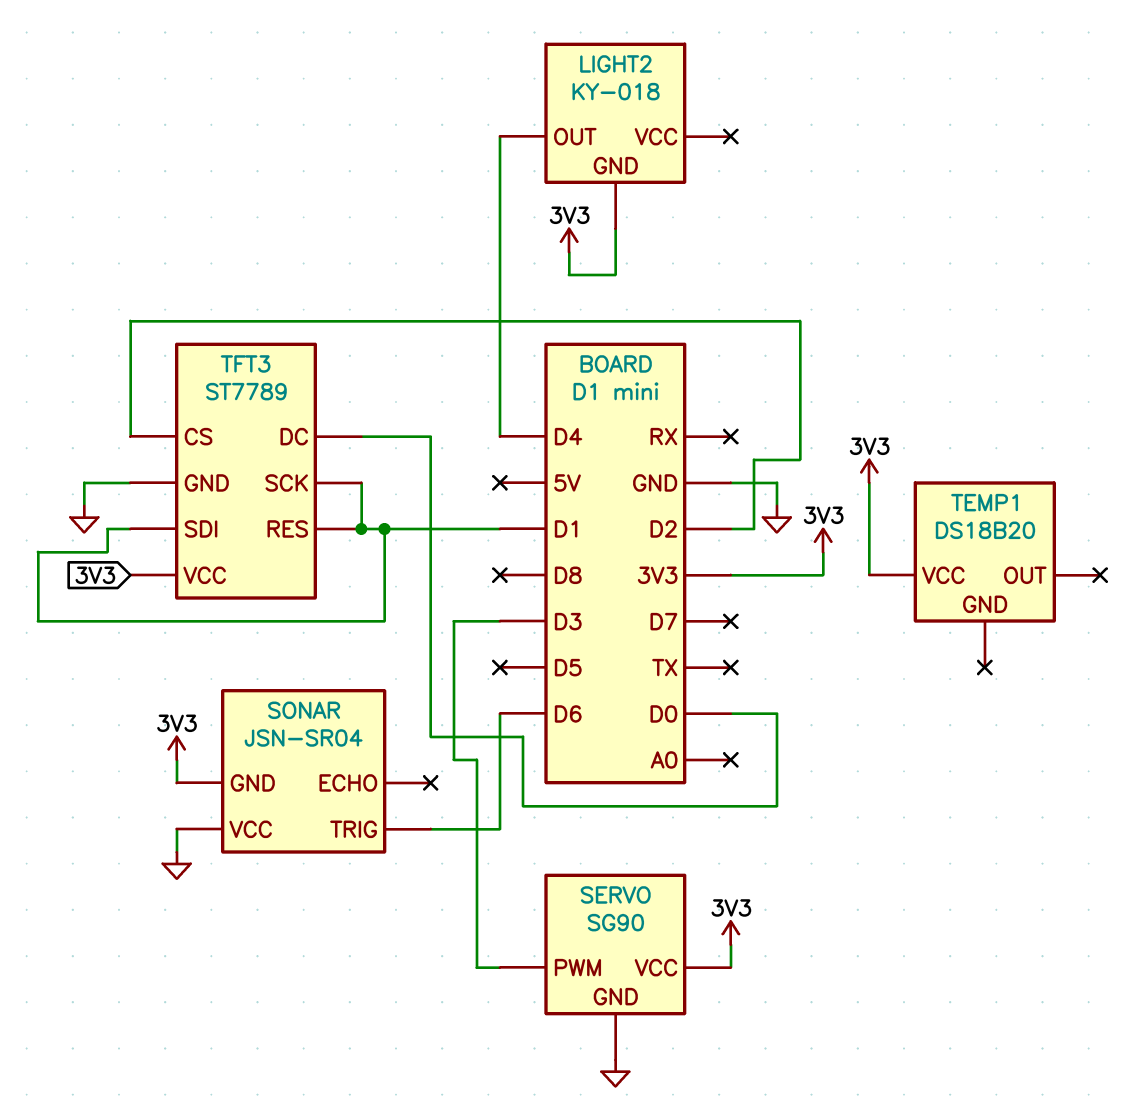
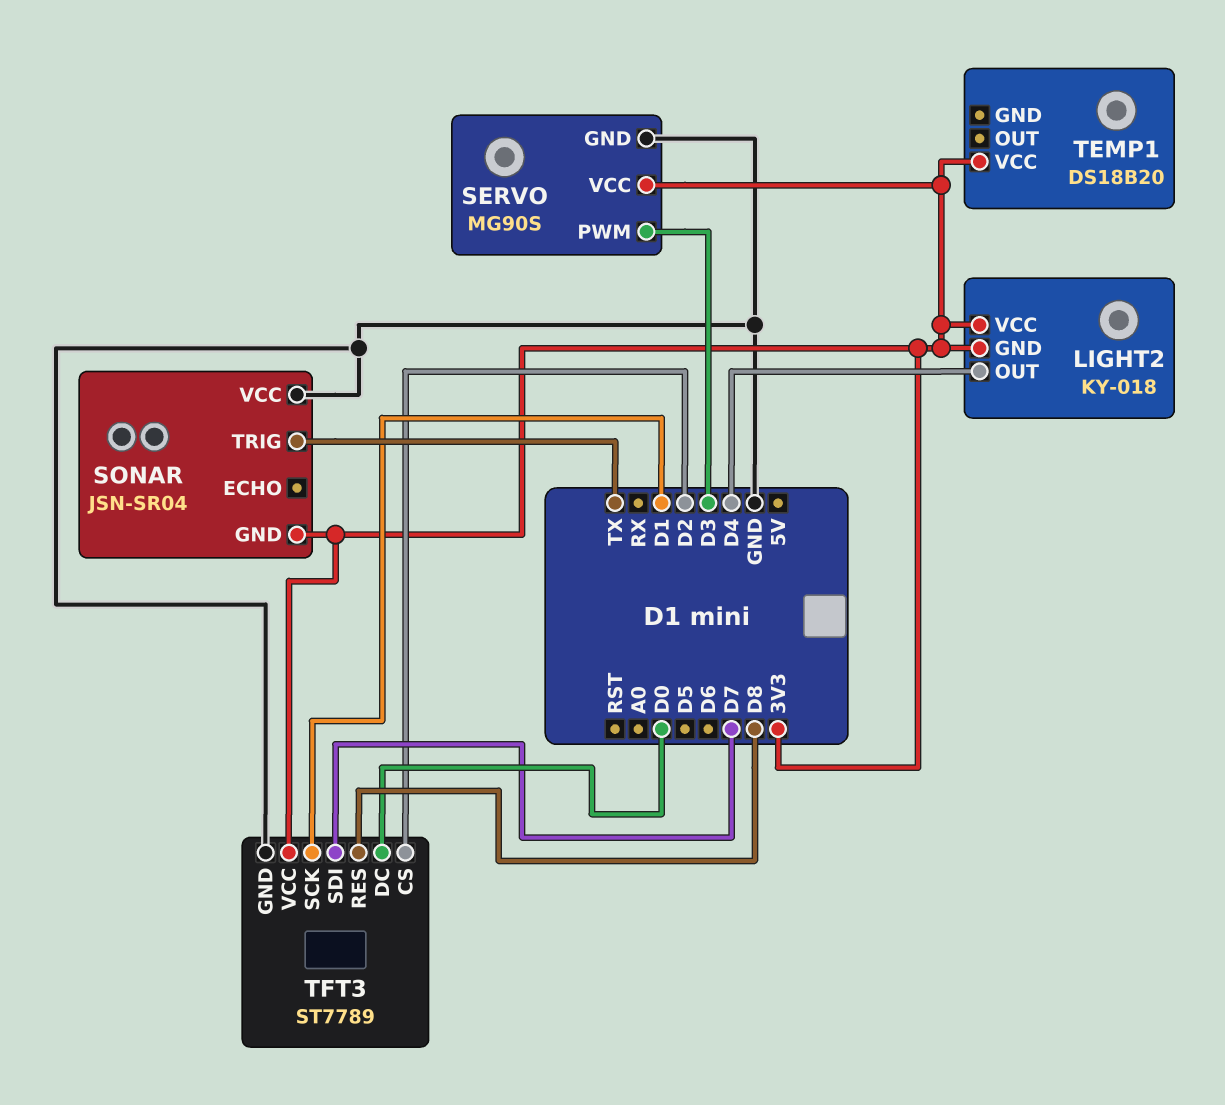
LIGHT2 pin VCC: none -> 3V3
SERVO: SG90 -> MG90S
SONAR pin TRIG: D6 -> TX
TFT3 pin RES: D1 -> D8
TFT3 pin SDI: D1 -> D7

